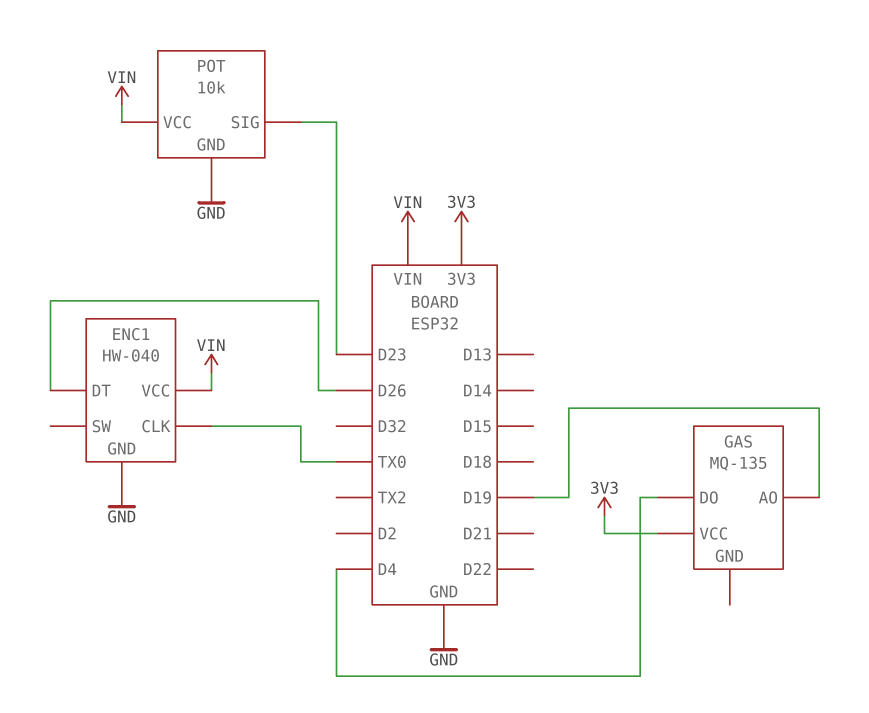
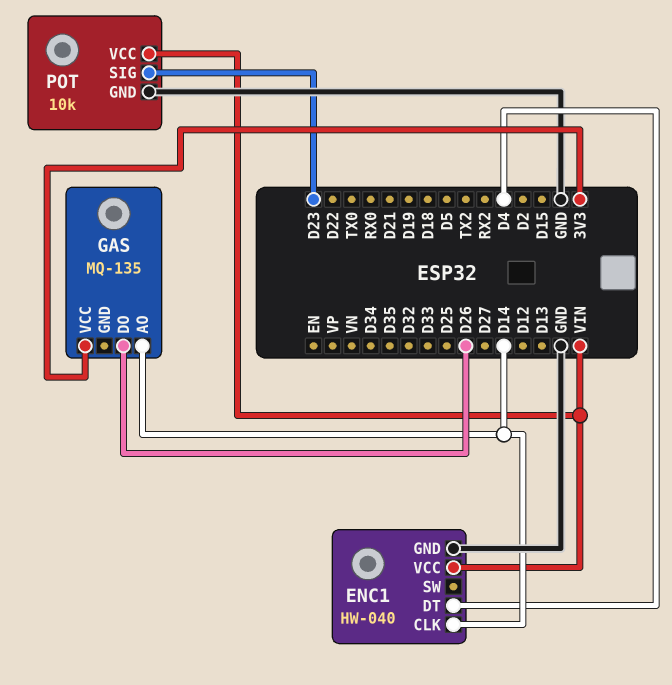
ENC1 pin CLK: TX0 -> D14
ENC1 pin DT: D26 -> D4
GAS pin AO: D19 -> D14
GAS pin DO: D4 -> D26

